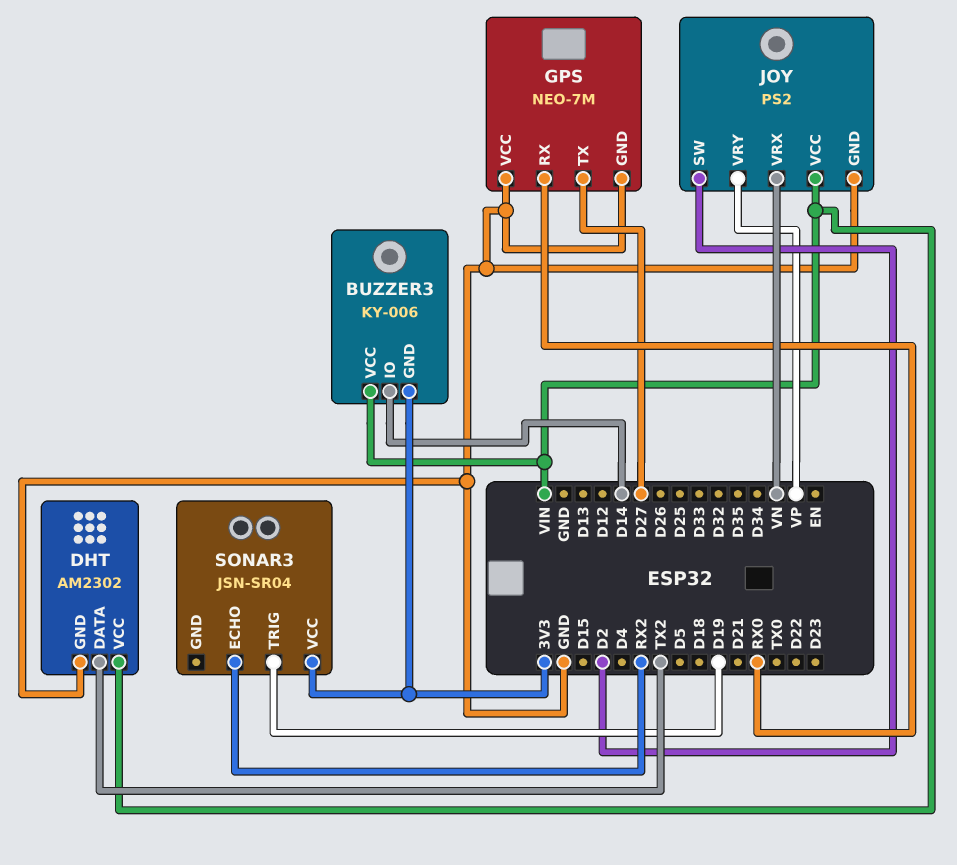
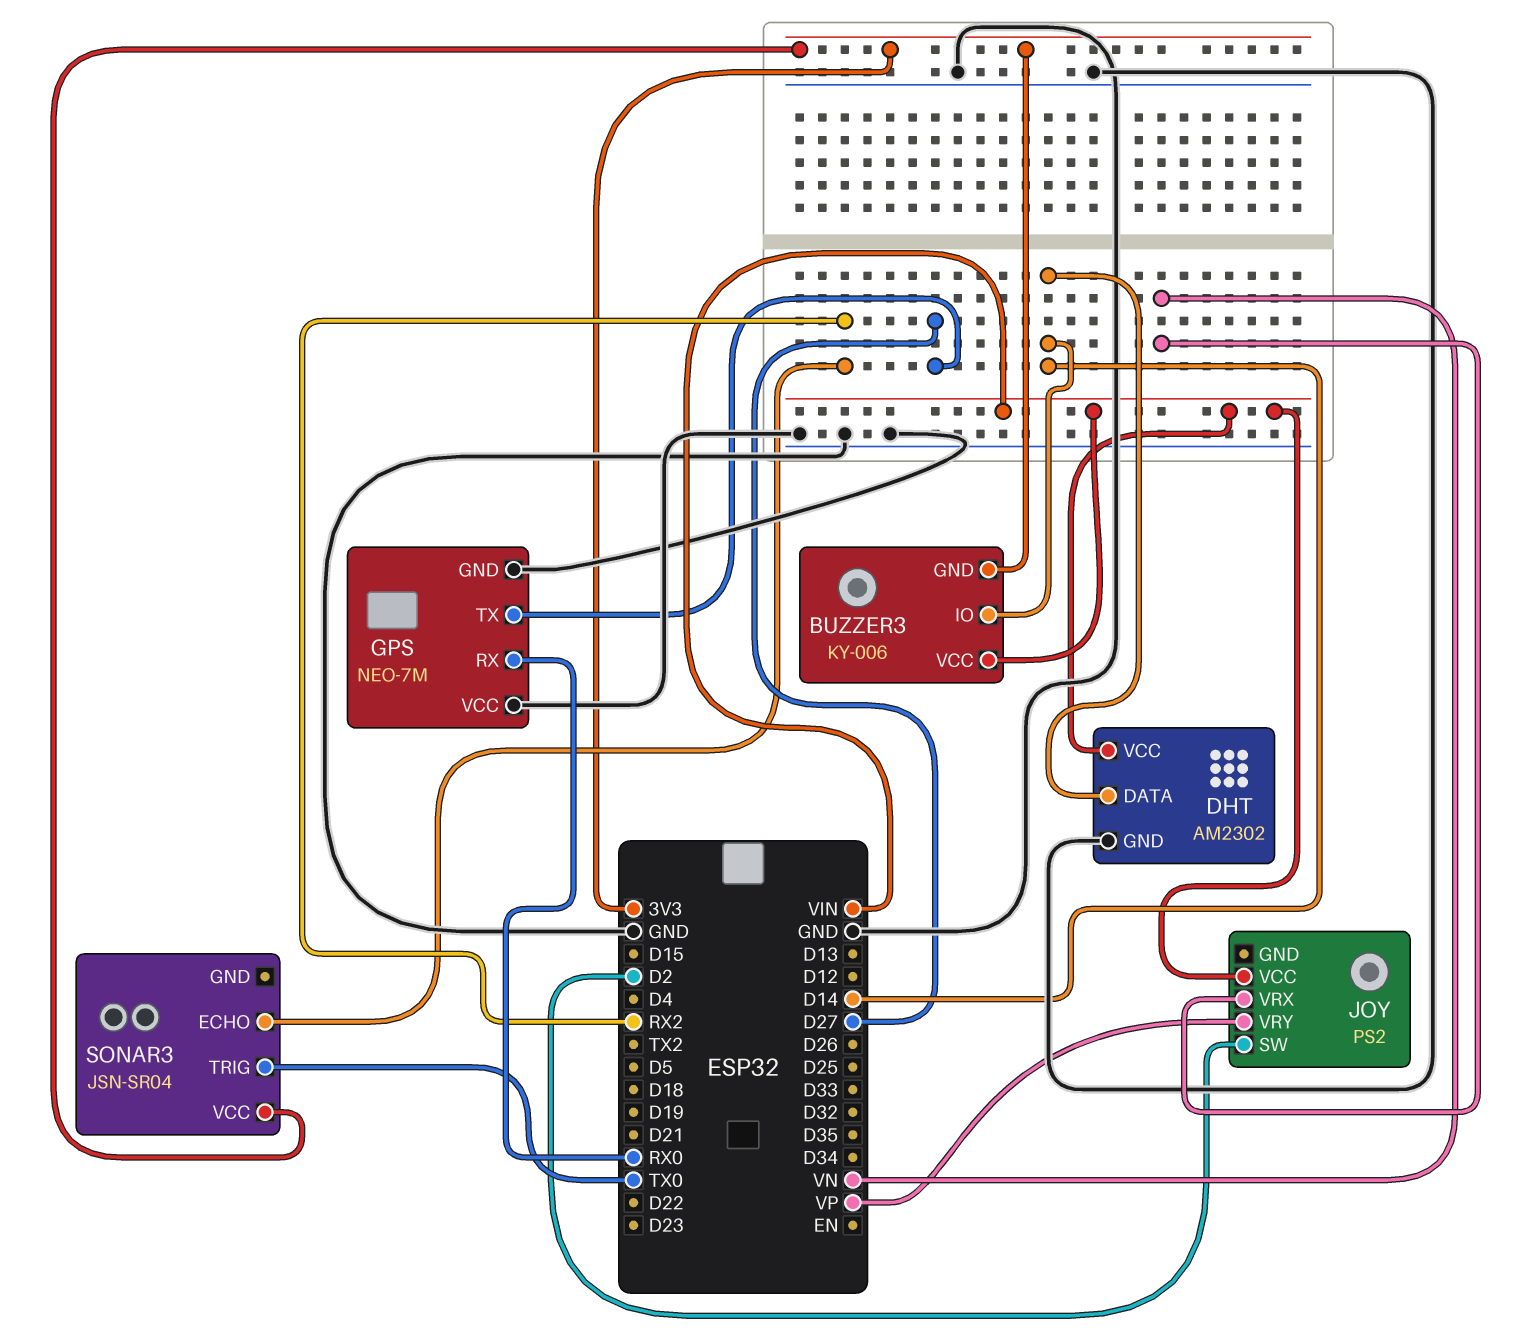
DHT pin DATA: TX2 -> D14
JOY pin GND: GND -> none
SONAR3 pin TRIG: D19 -> TX0

